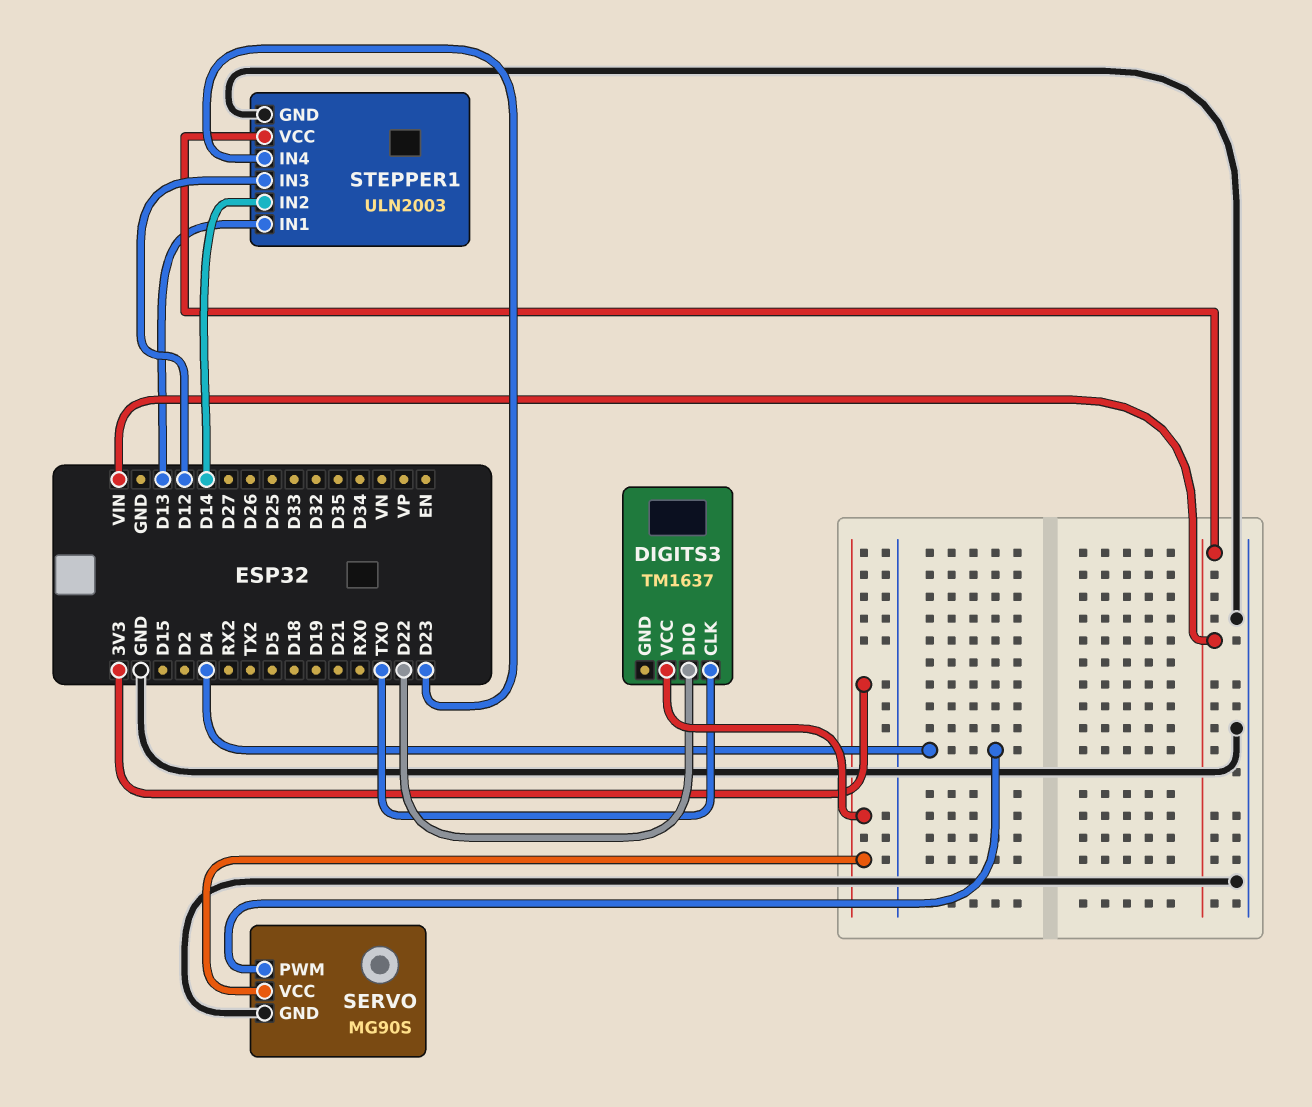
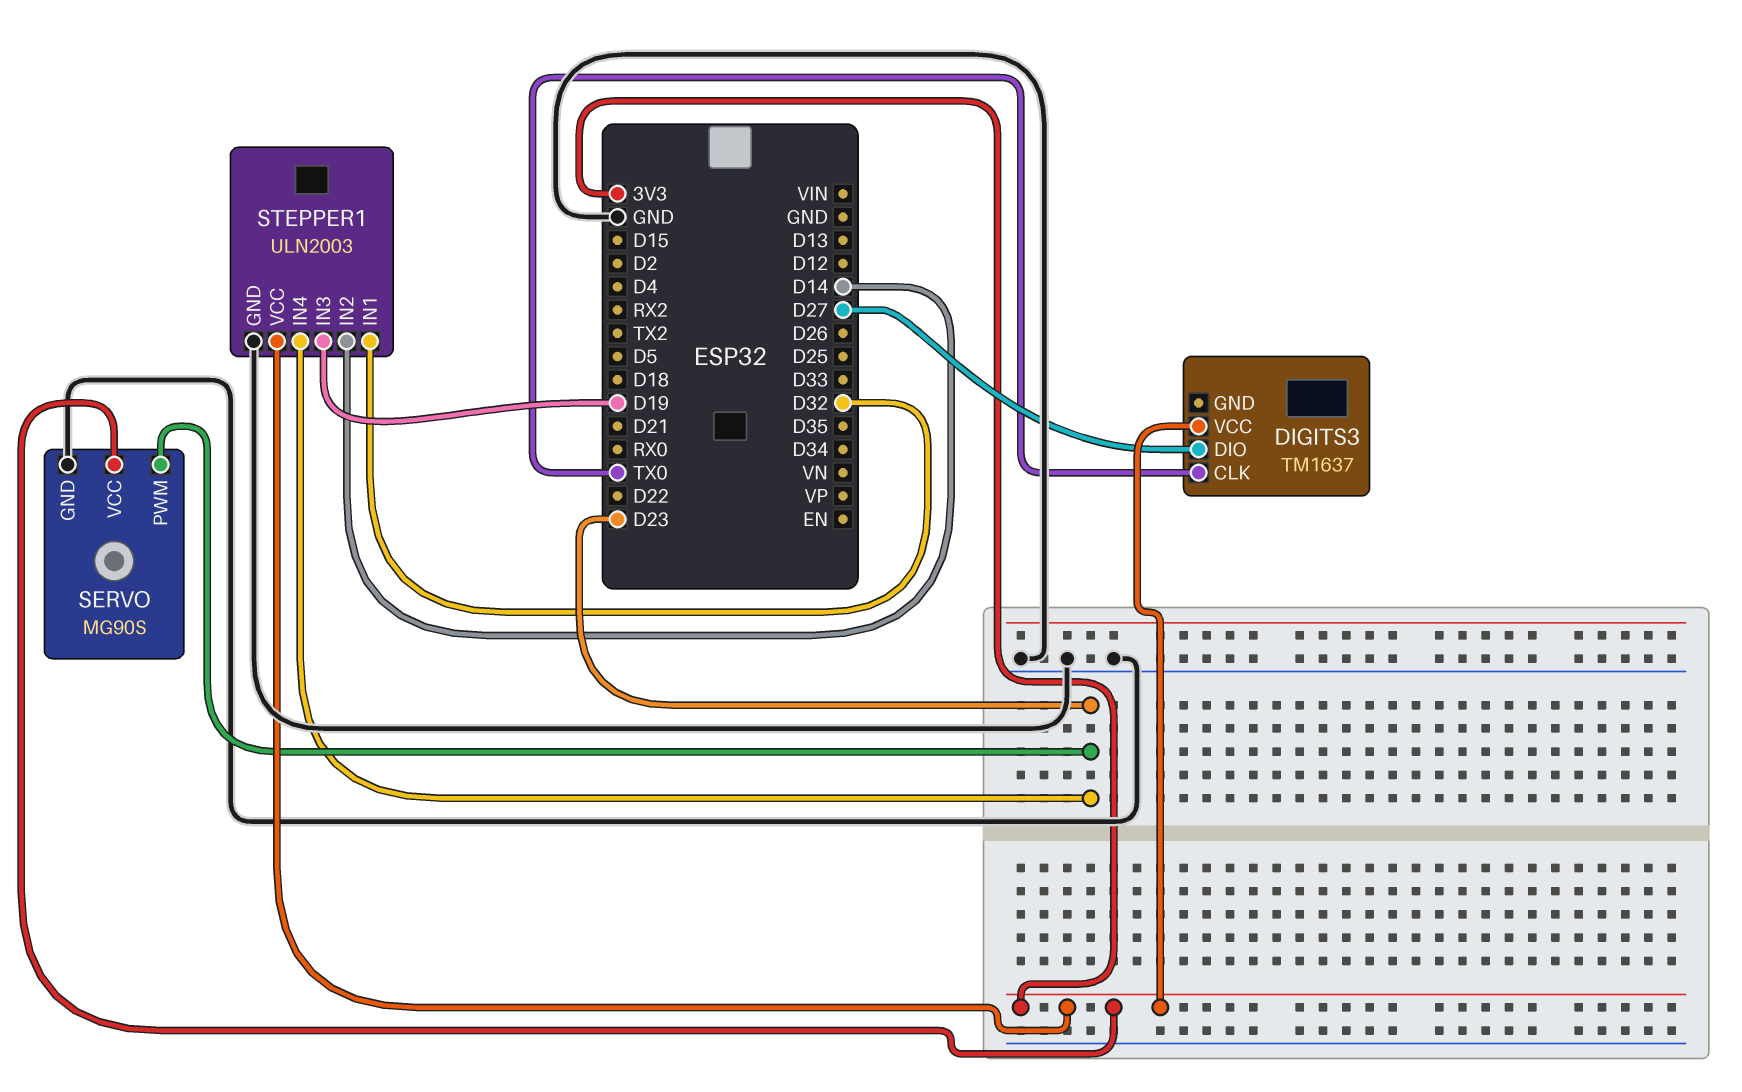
DIGITS3 pin DIO: D22 -> D27
SERVO pin PWM: D4 -> D23
STEPPER1 pin IN1: D13 -> D32
STEPPER1 pin IN3: D12 -> D19
STEPPER1 pin VCC: VIN -> 3V3

